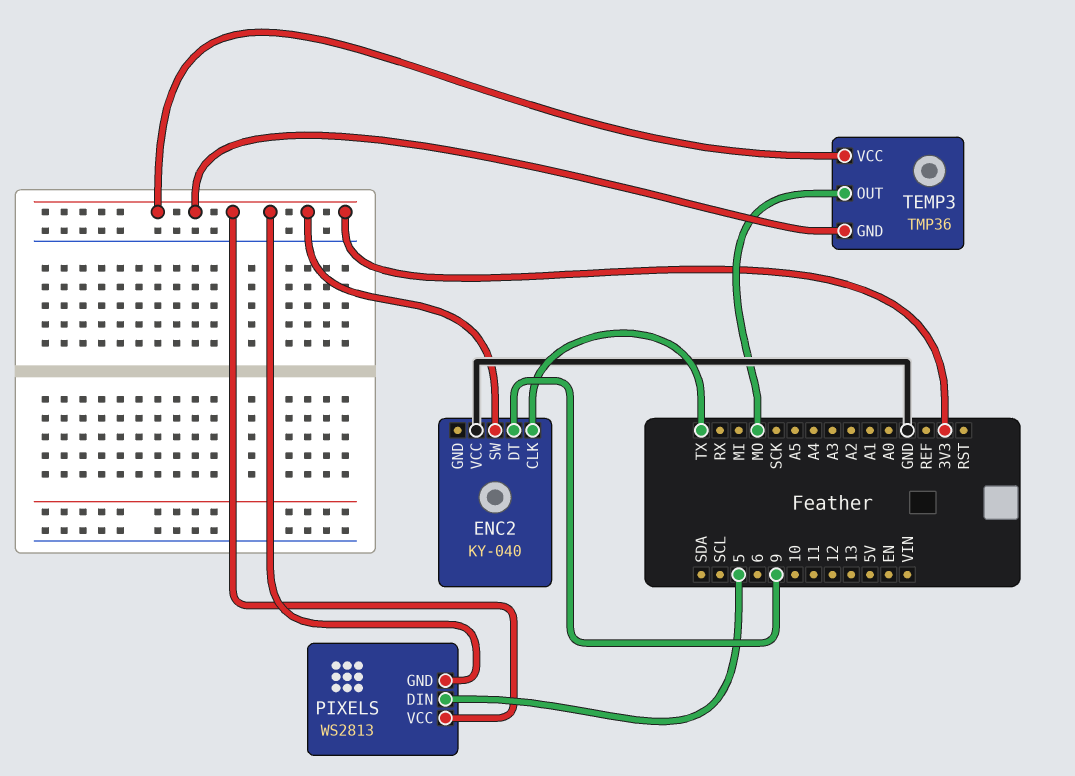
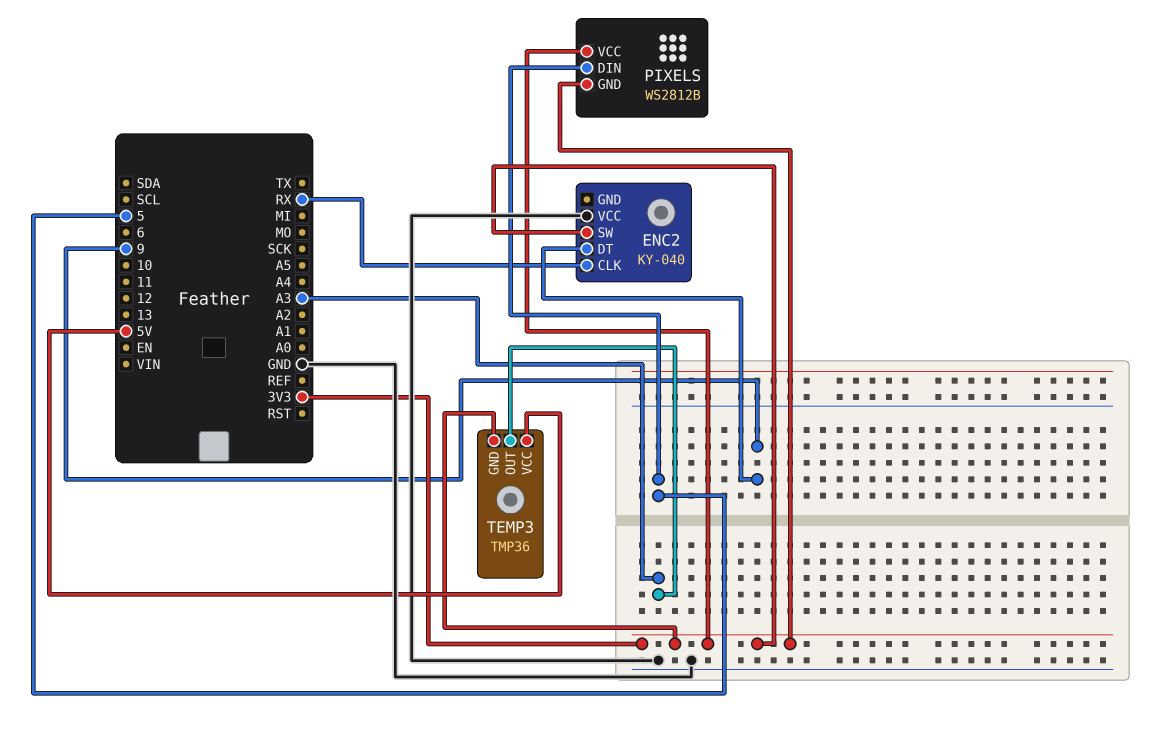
ENC2 pin CLK: TX -> RX
PIXELS: WS2813 -> WS2812B
TEMP3 pin OUT: MO -> A3
TEMP3 pin VCC: 3V3 -> 5V

